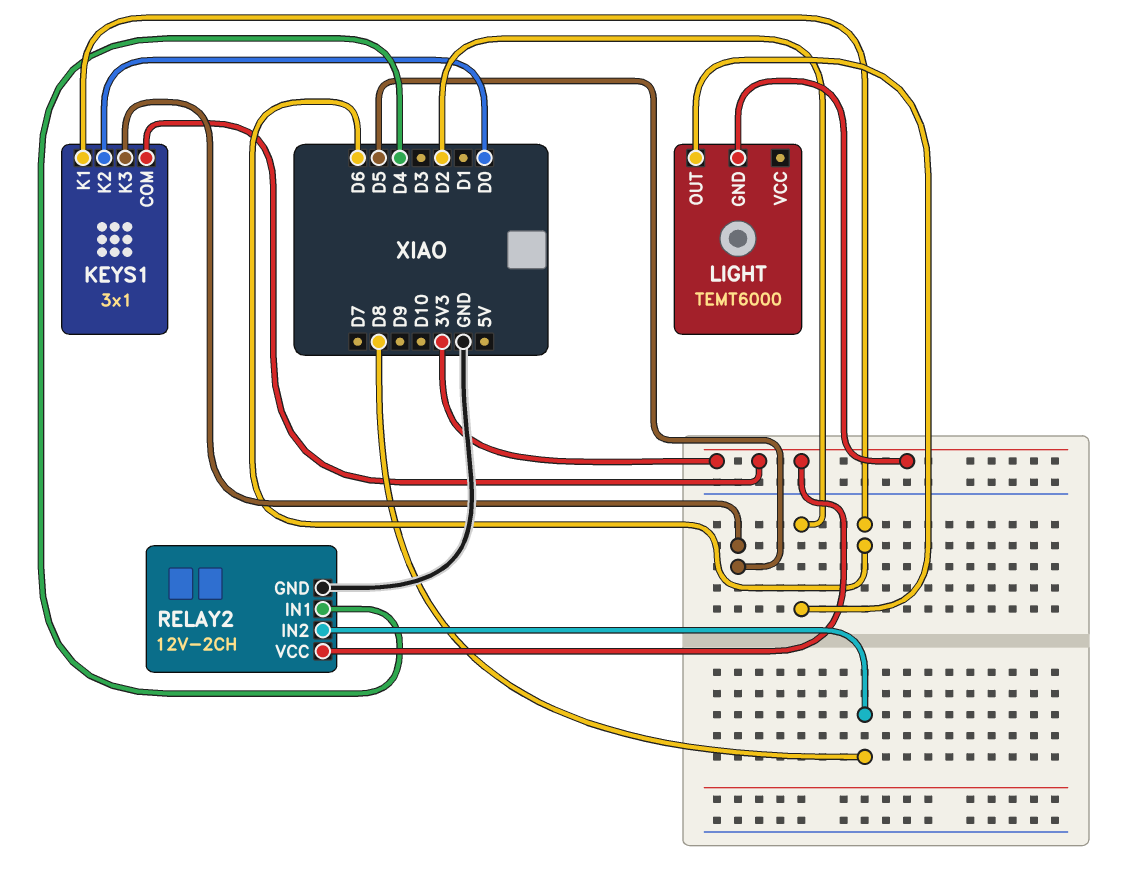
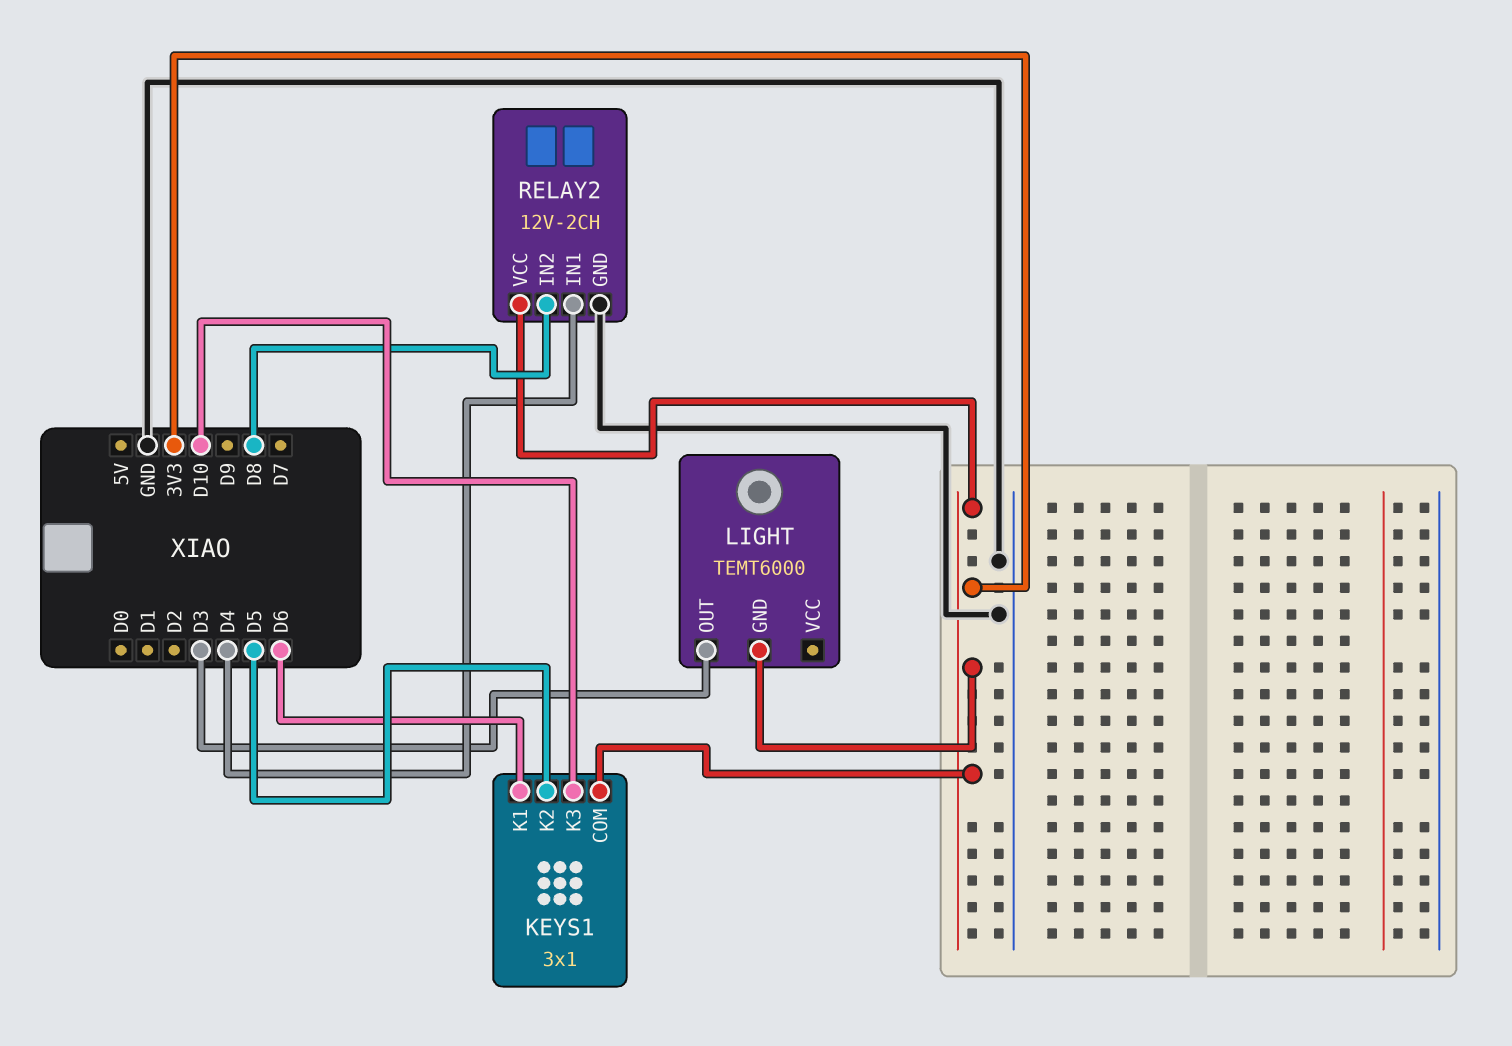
KEYS1 pin K2: D0 -> D5
KEYS1 pin K3: D5 -> D10
LIGHT pin OUT: D2 -> D3

